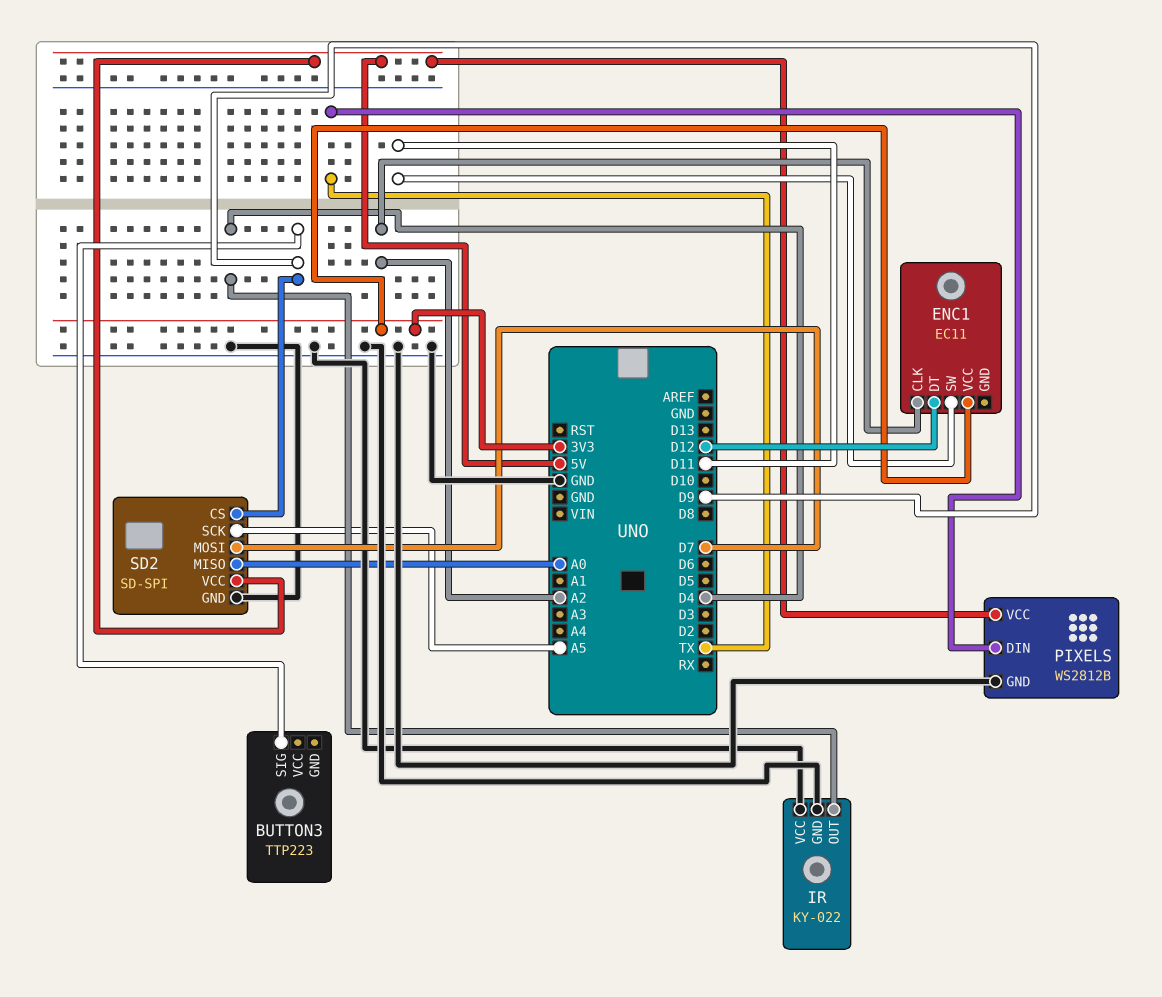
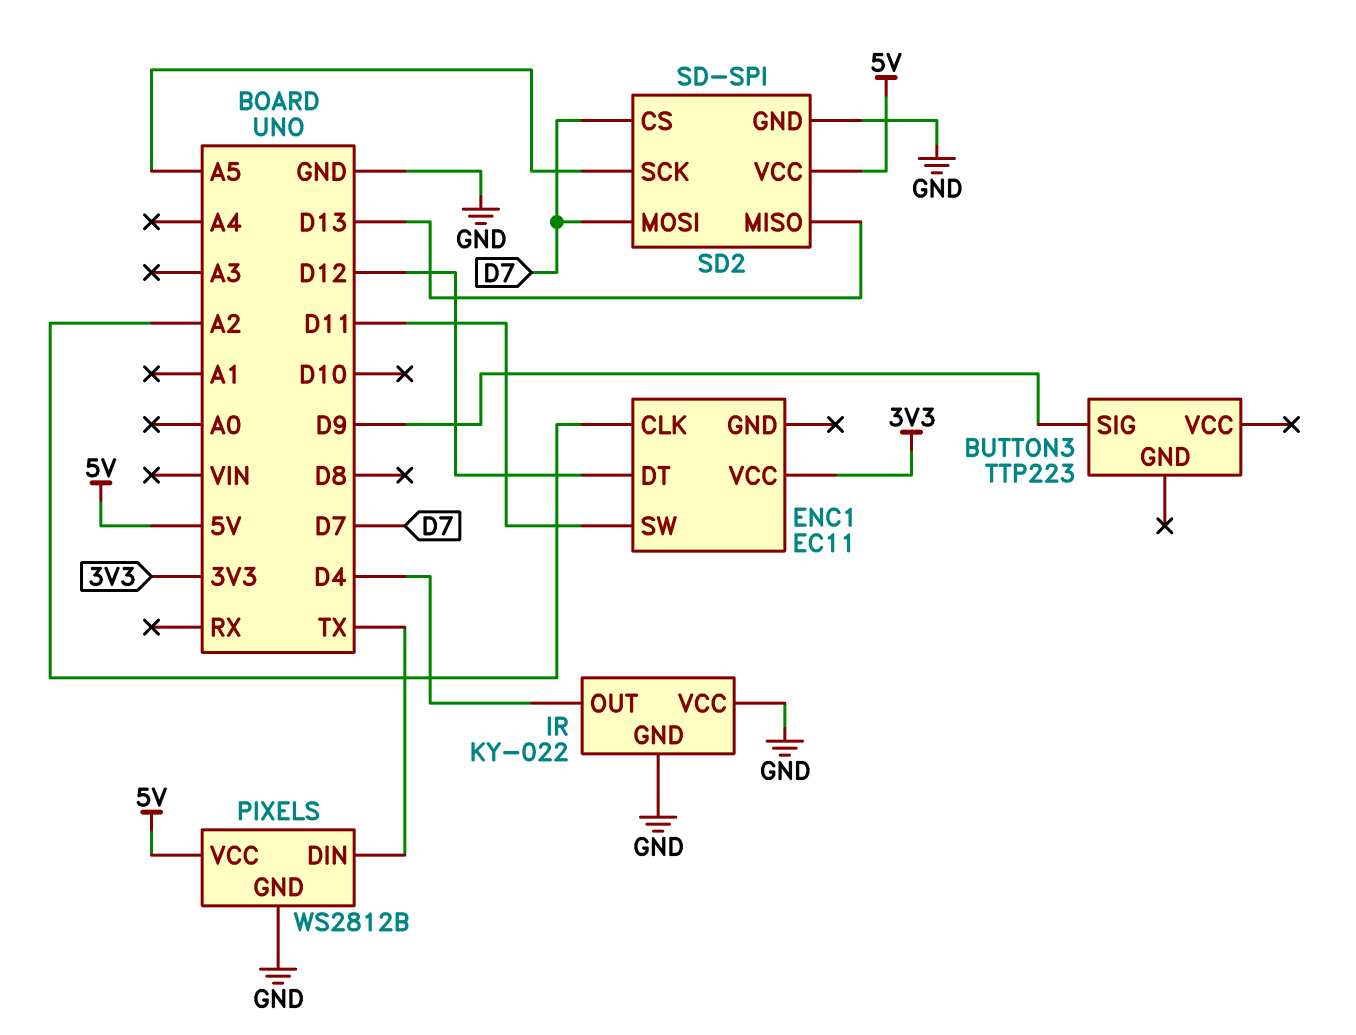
SD2 pin CS: D9 -> D7
SD2 pin MISO: A0 -> D13

